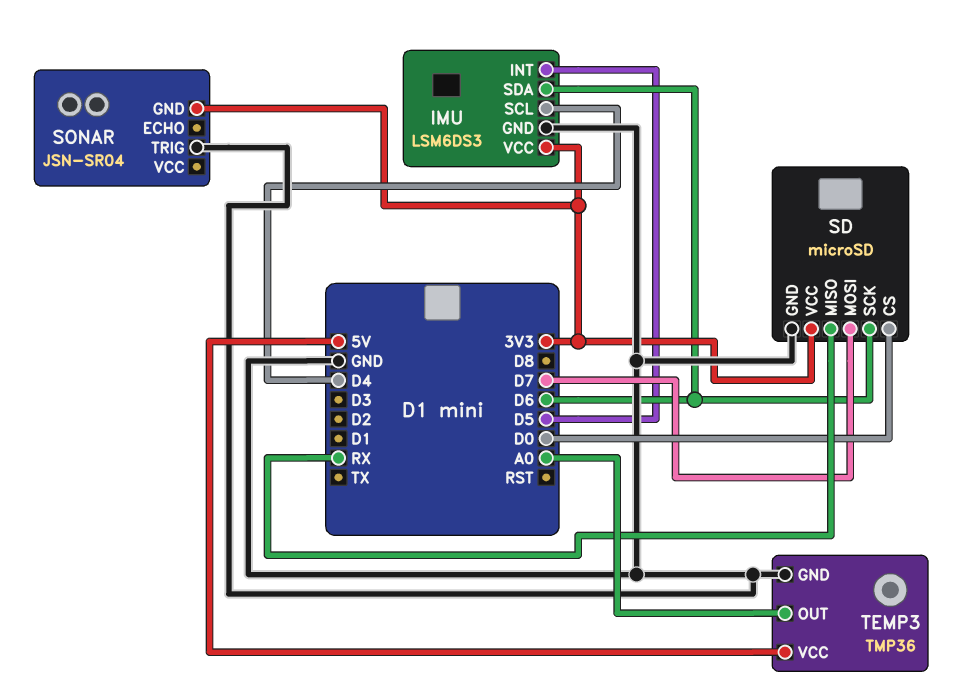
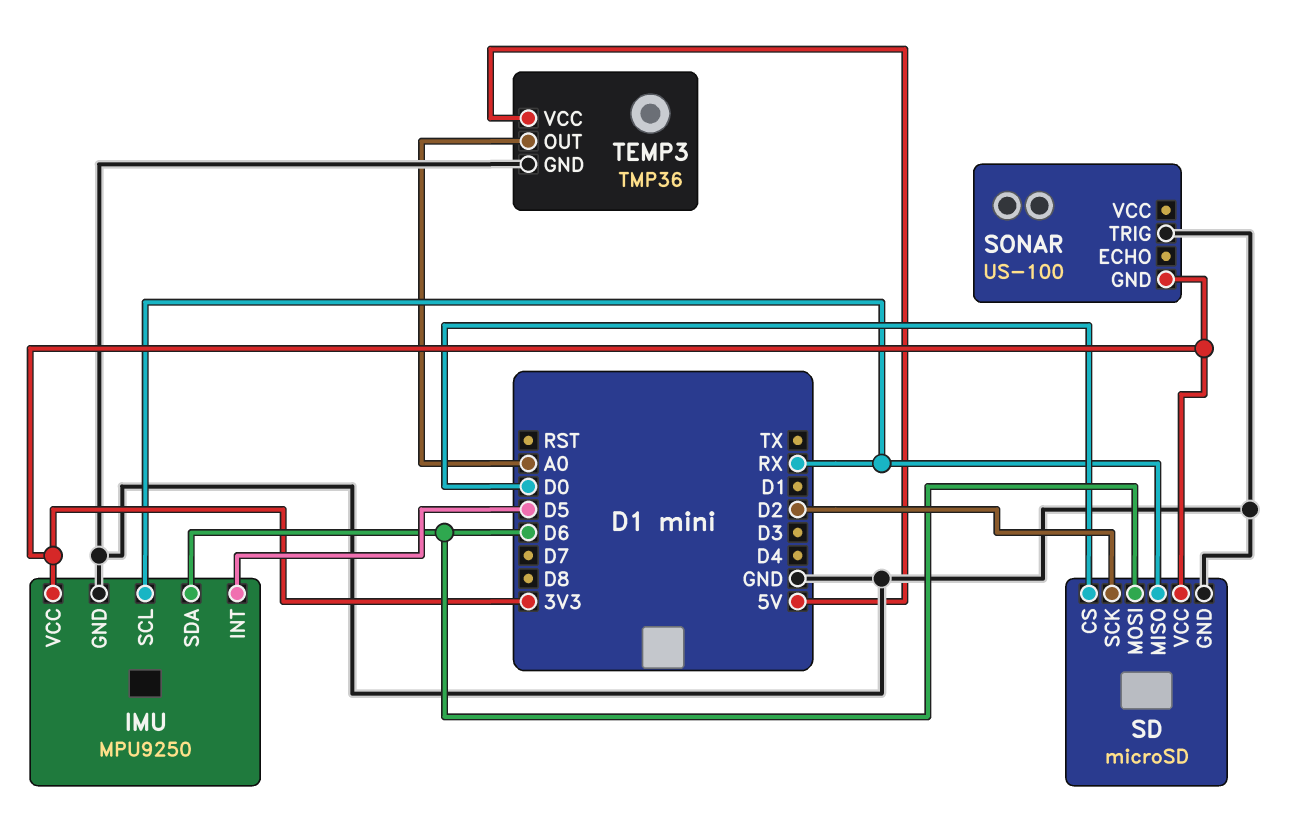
IMU: LSM6DS3 -> MPU9250
IMU pin SCL: D4 -> RX
SD pin MOSI: D7 -> D6
SD pin SCK: D6 -> D2
SONAR: JSN-SR04 -> US-100

